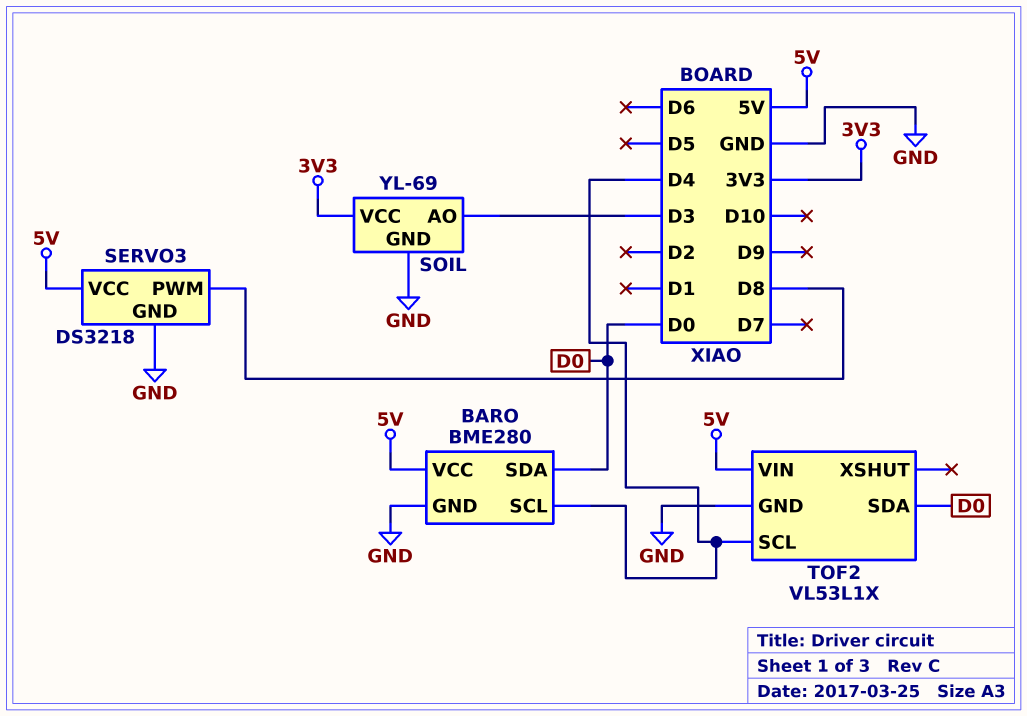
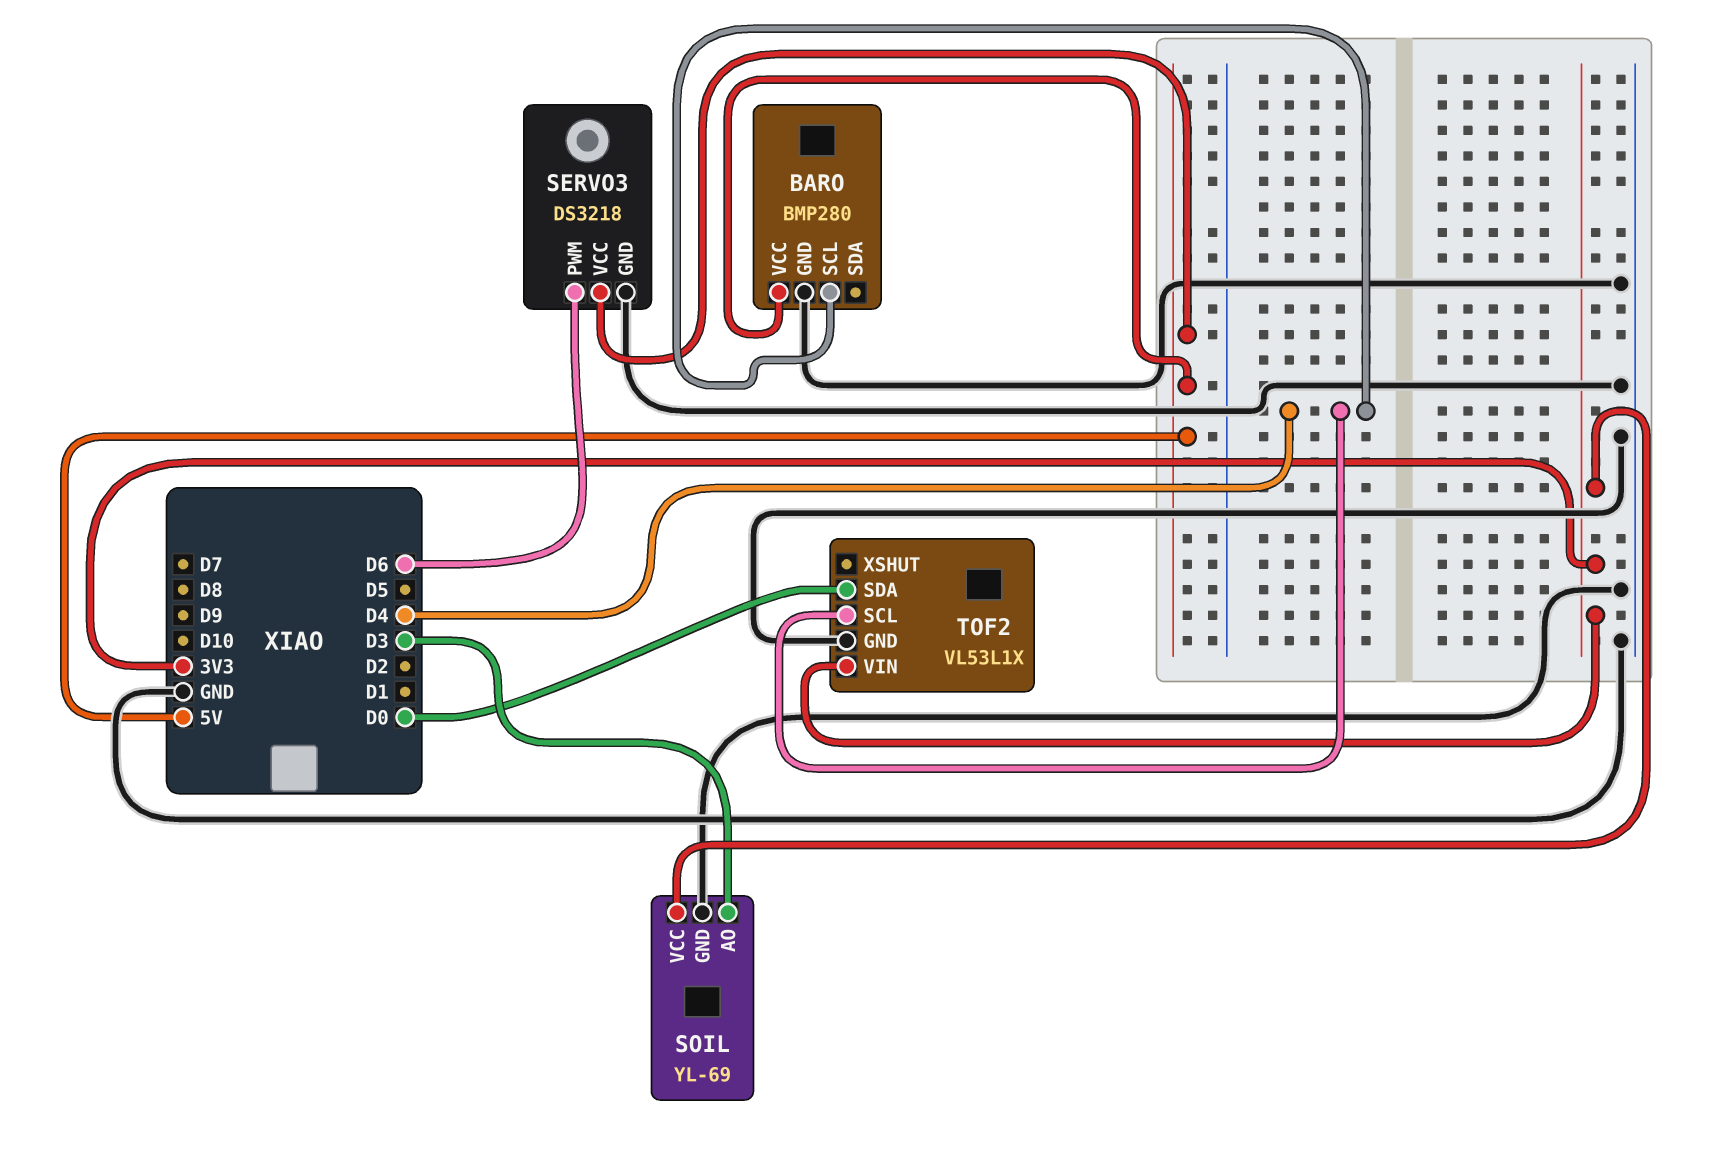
BARO: BME280 -> BMP280
BARO pin SDA: D0 -> none
SERVO3 pin PWM: D8 -> D6
TOF2 pin VIN: 5V -> 3V3

